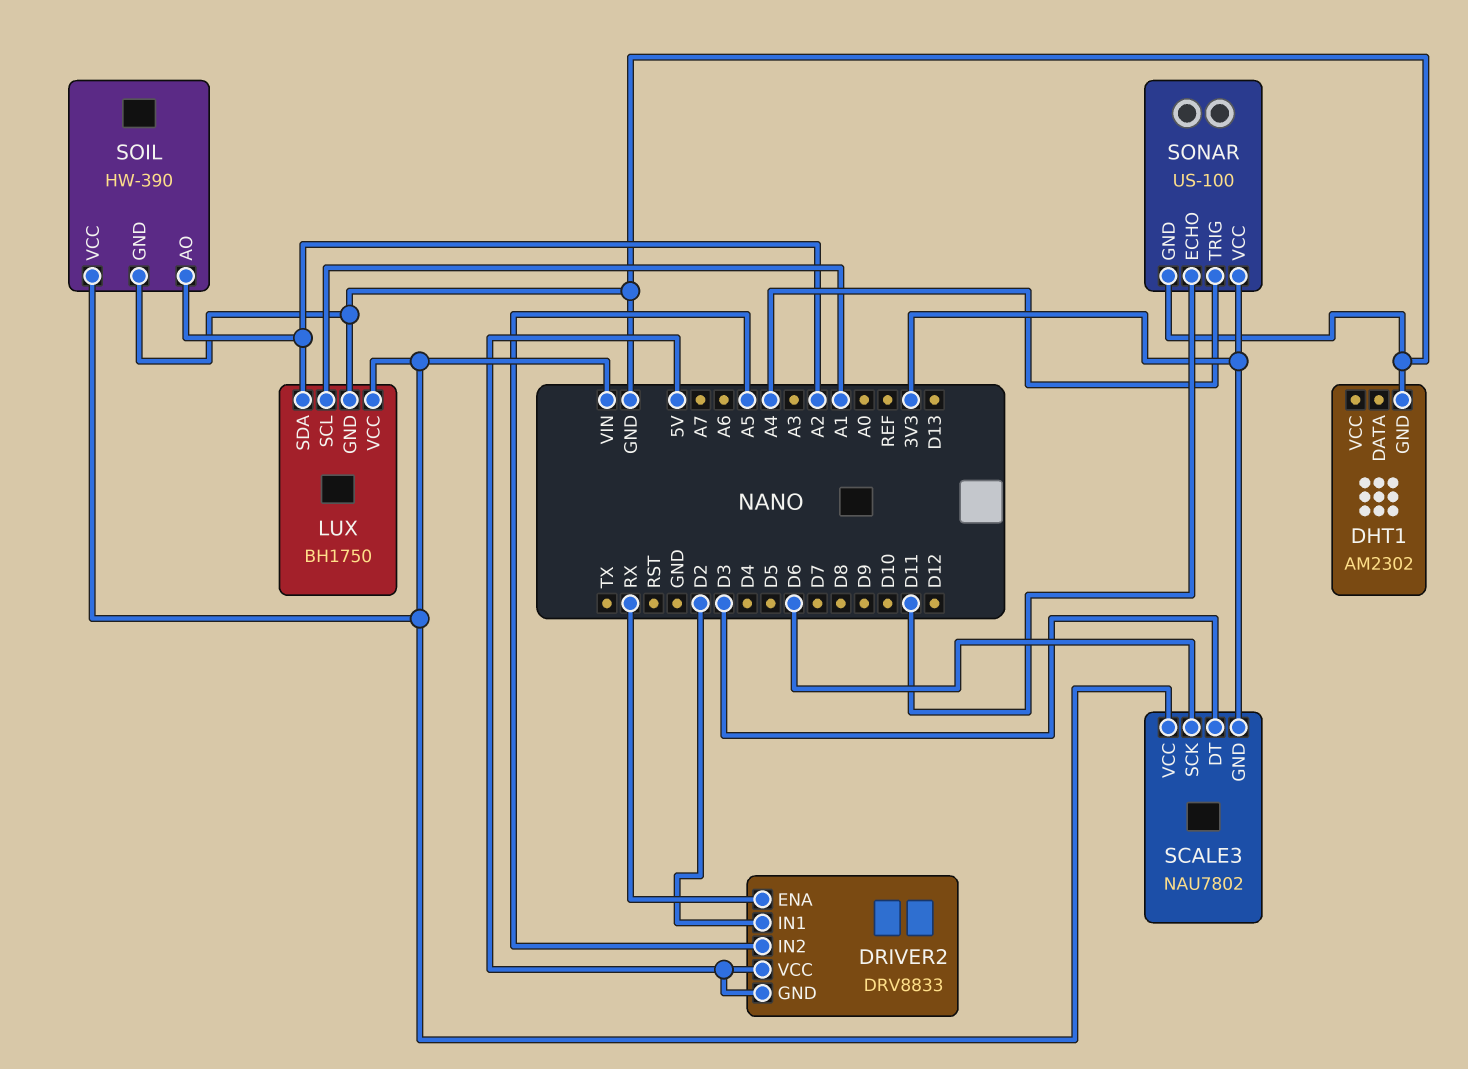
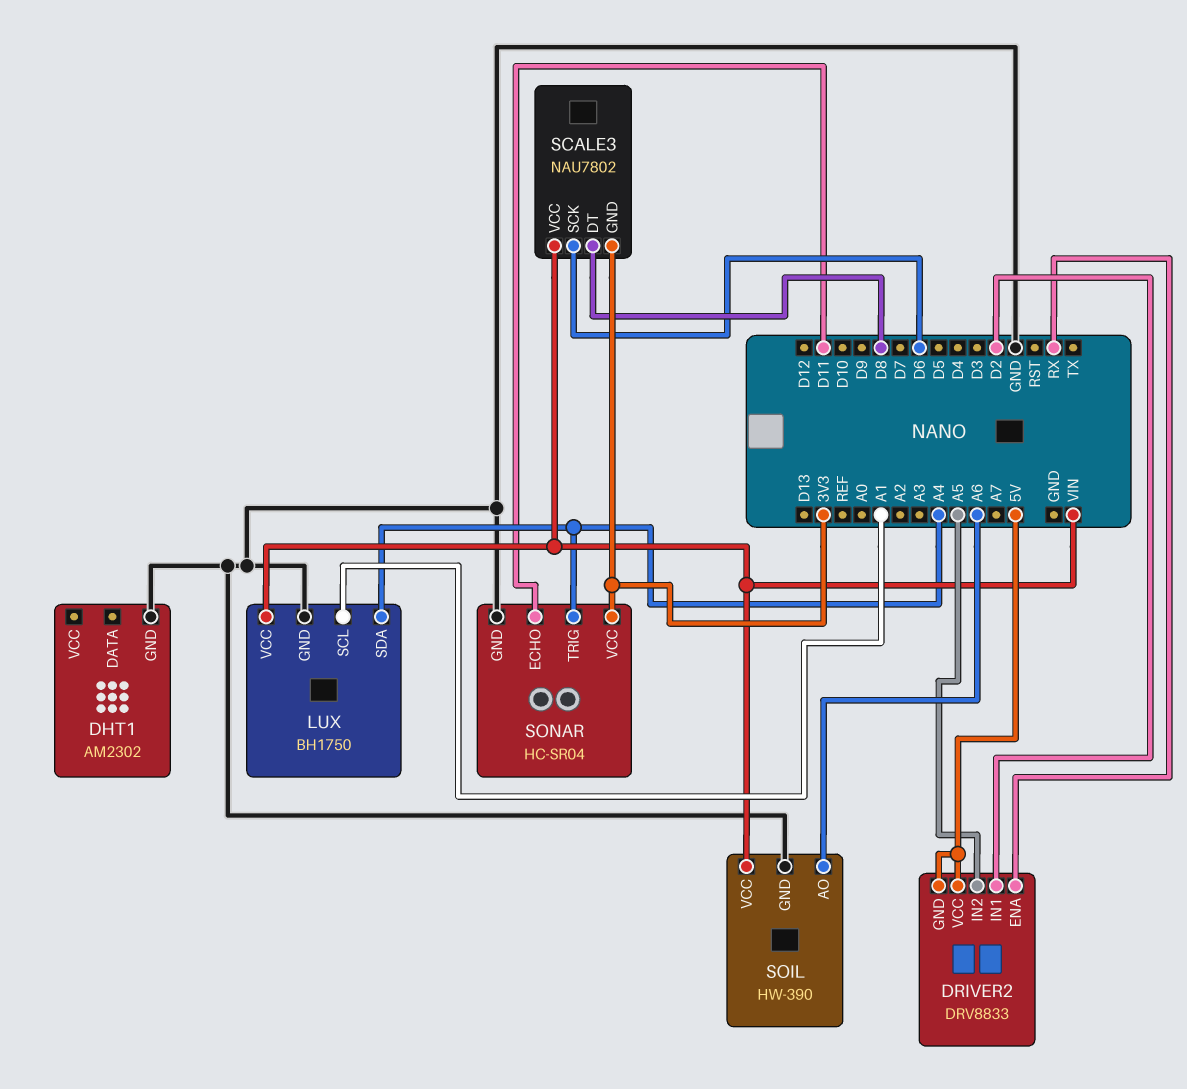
LUX pin SDA: A2 -> A4
SCALE3 pin DT: D3 -> D8
SOIL pin AO: A2 -> A6
SONAR: US-100 -> HC-SR04

